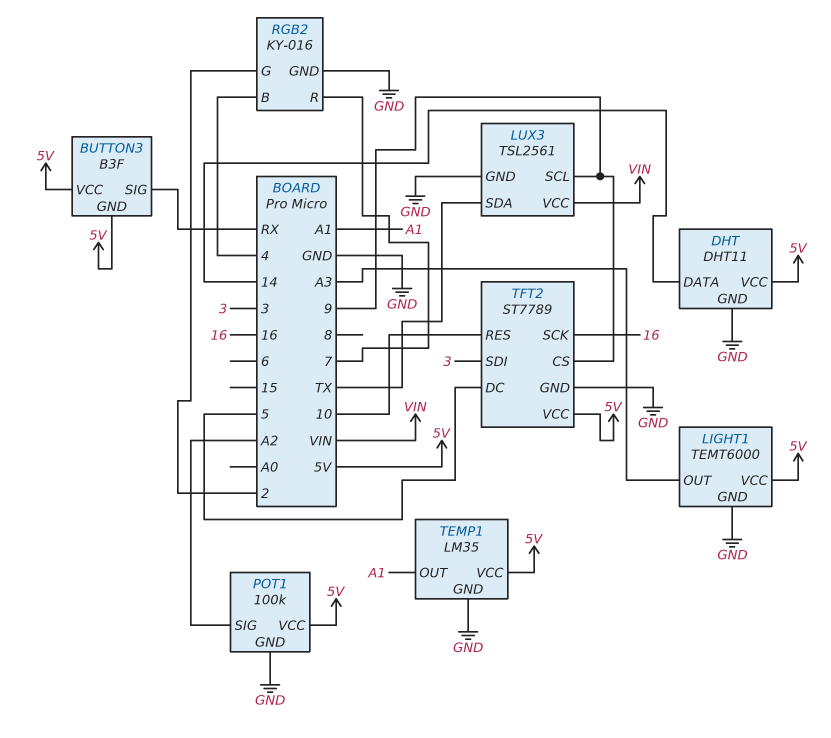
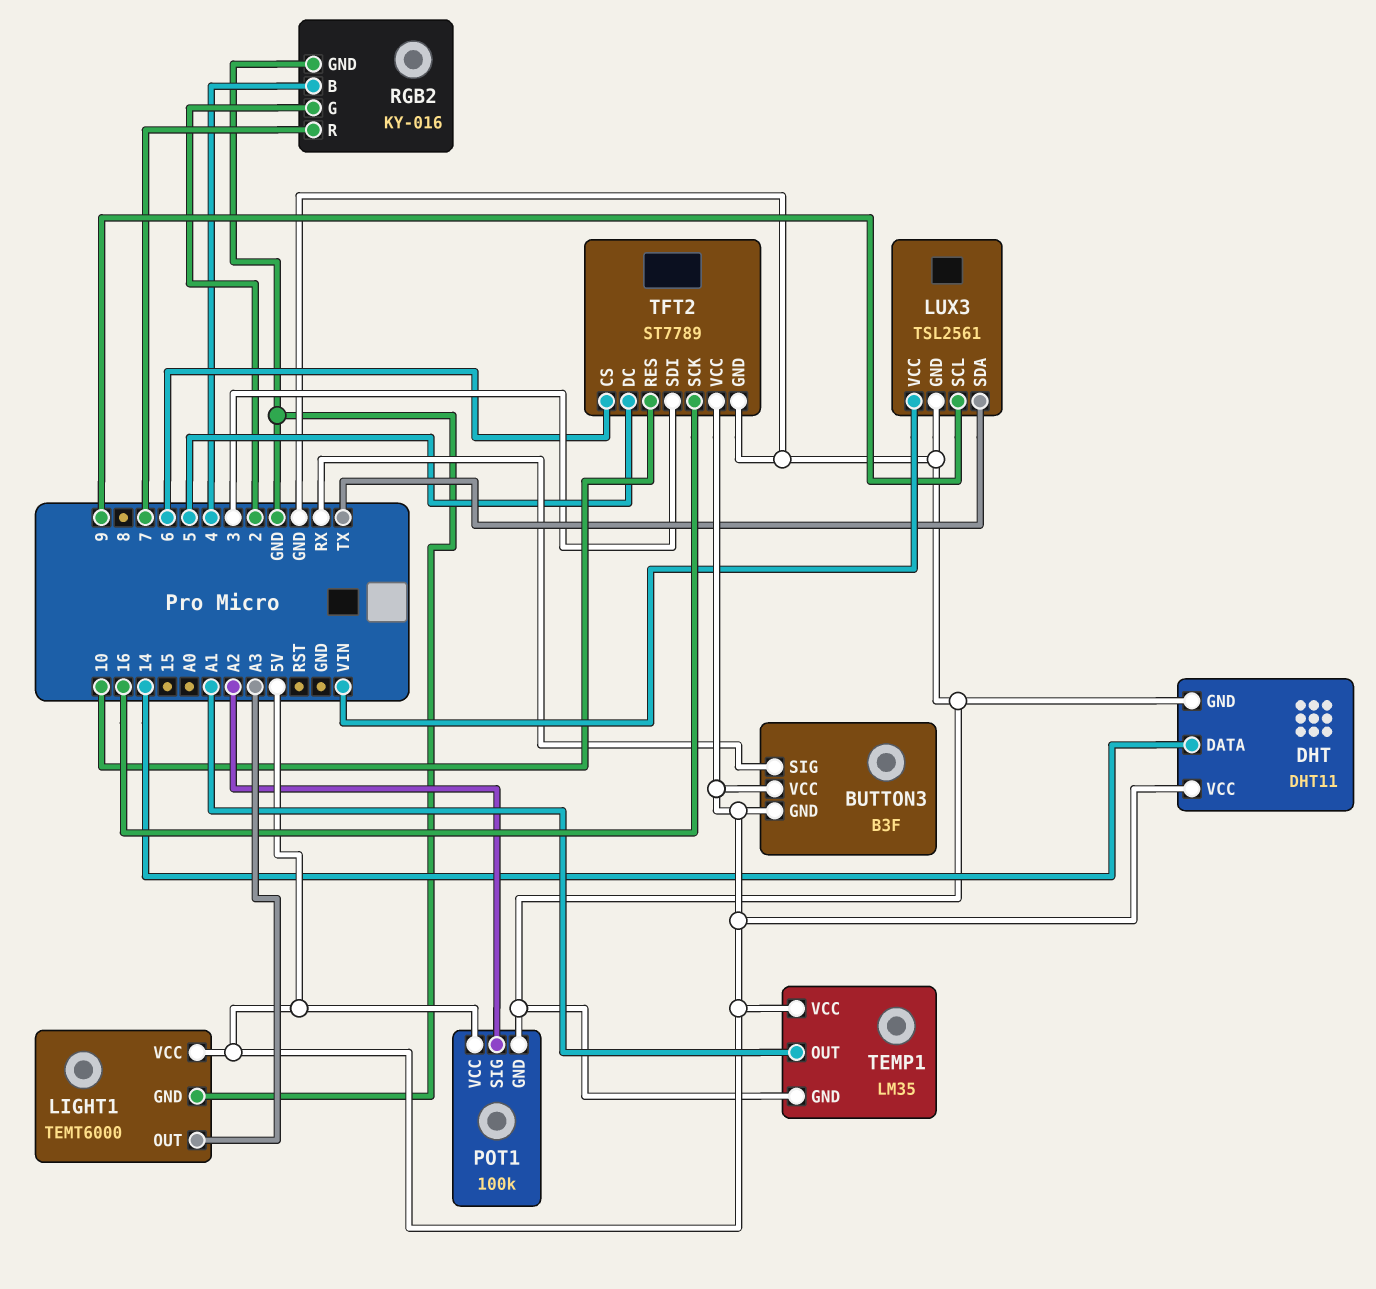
TFT2 pin CS: 9 -> 6

